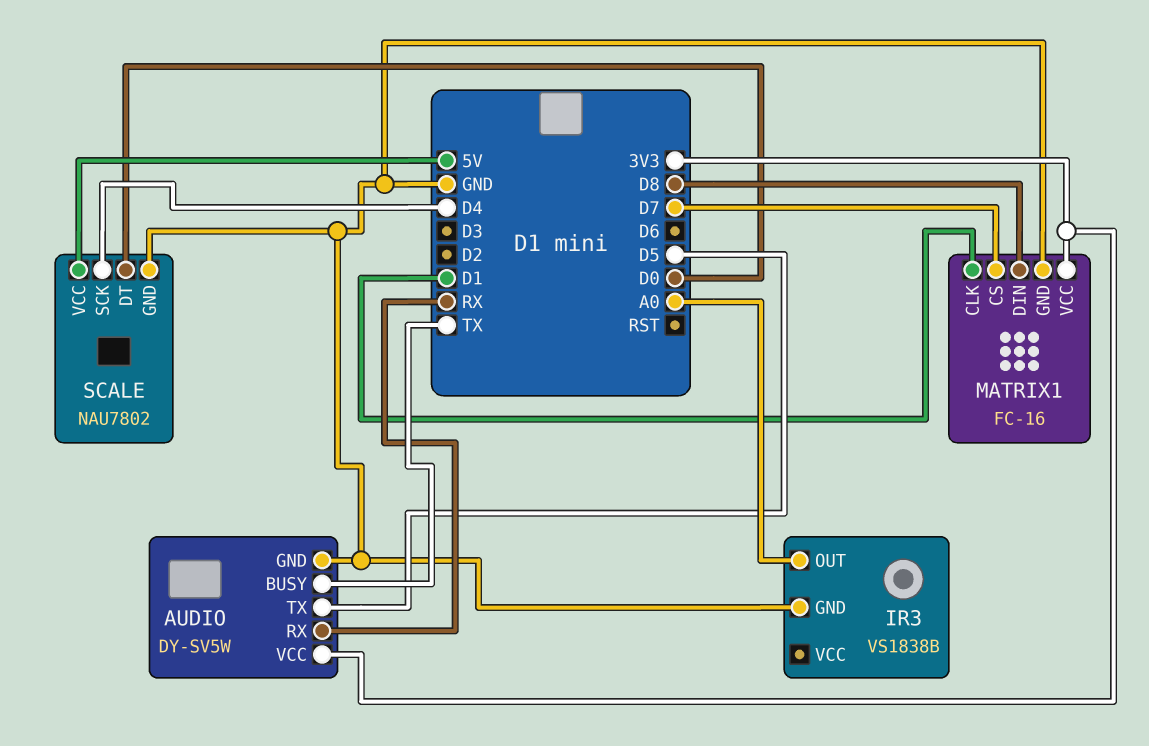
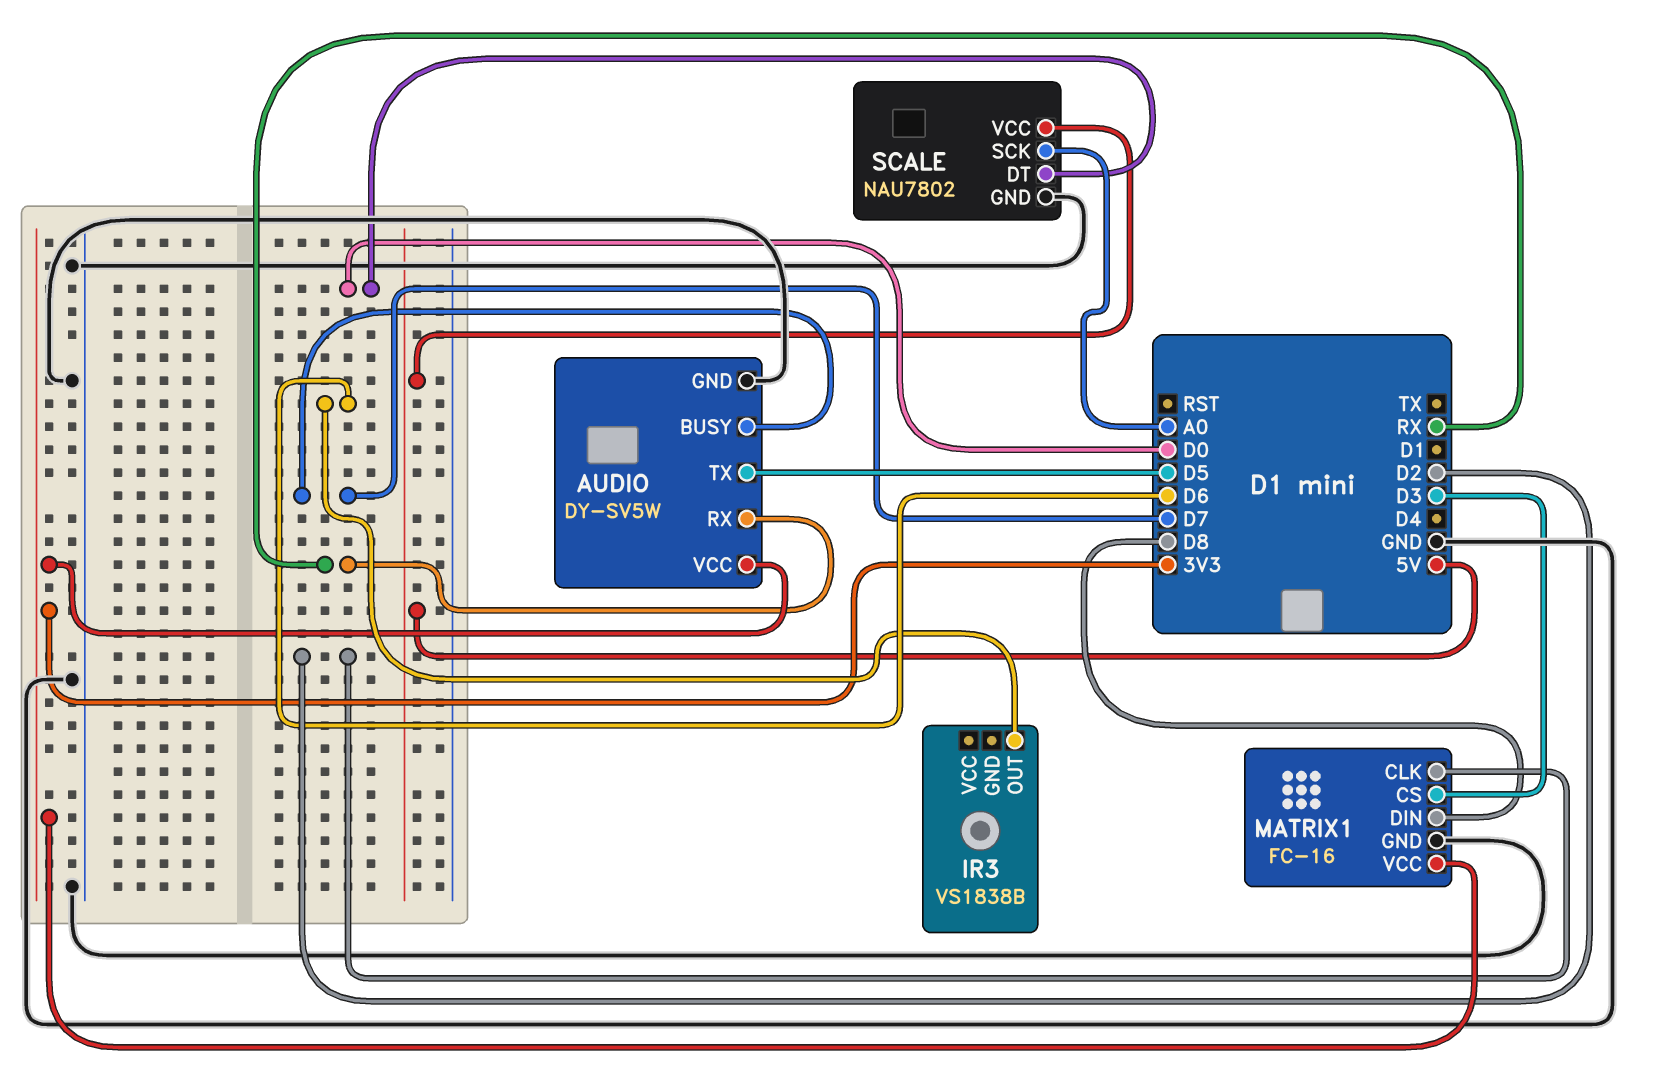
AUDIO pin BUSY: TX -> D7
IR3 pin GND: GND -> none
IR3 pin OUT: A0 -> D6
MATRIX1 pin CLK: D1 -> D2
MATRIX1 pin CS: D7 -> D3
SCALE pin SCK: D4 -> A0

